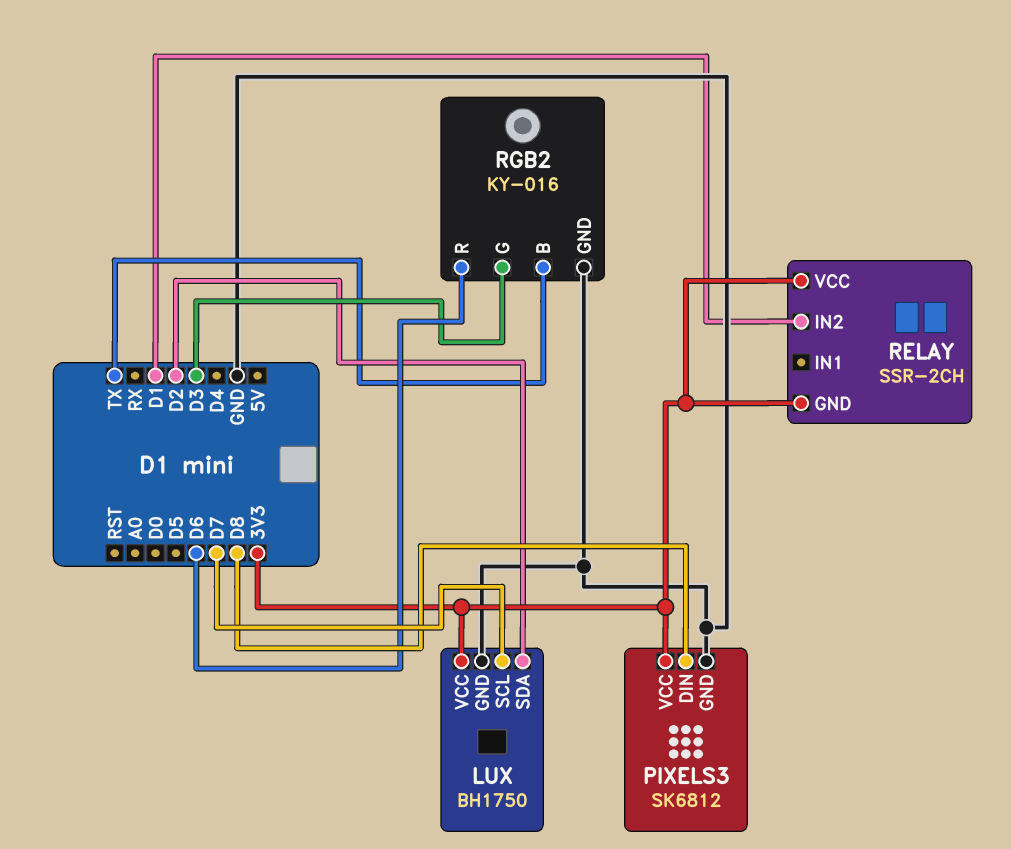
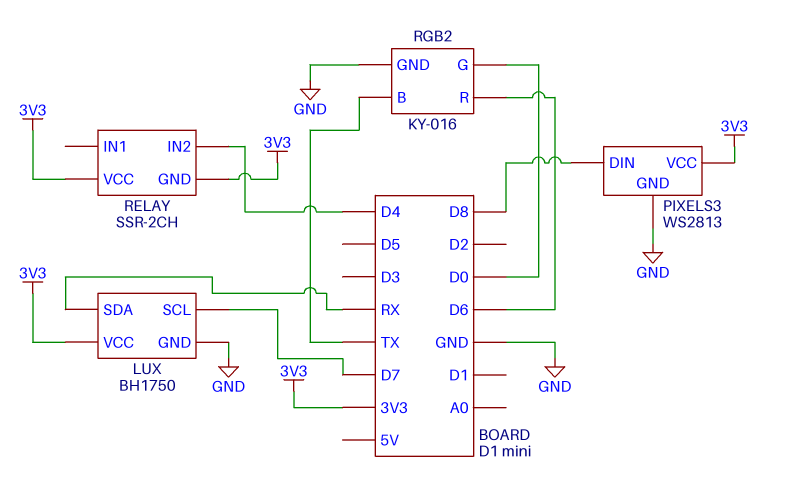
LUX pin SDA: D2 -> RX
PIXELS3: SK6812 -> WS2813
RELAY pin IN2: D1 -> D4
RGB2 pin G: D3 -> D0

